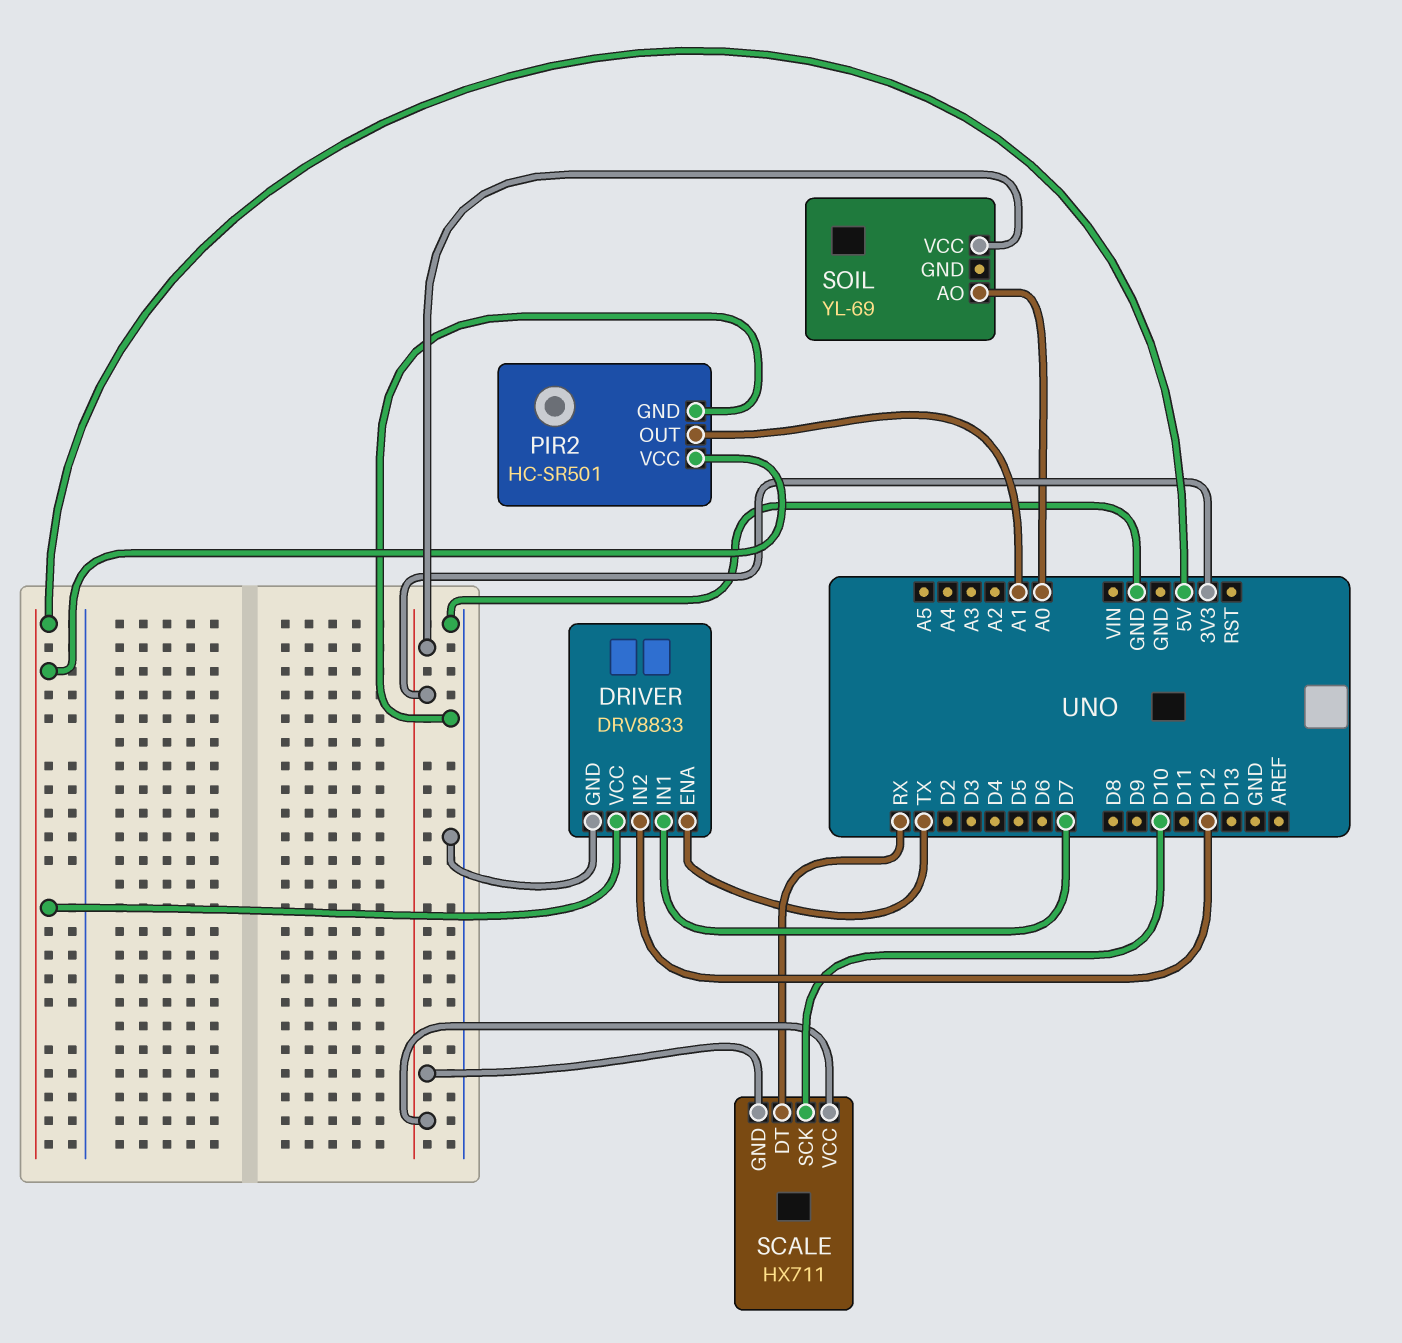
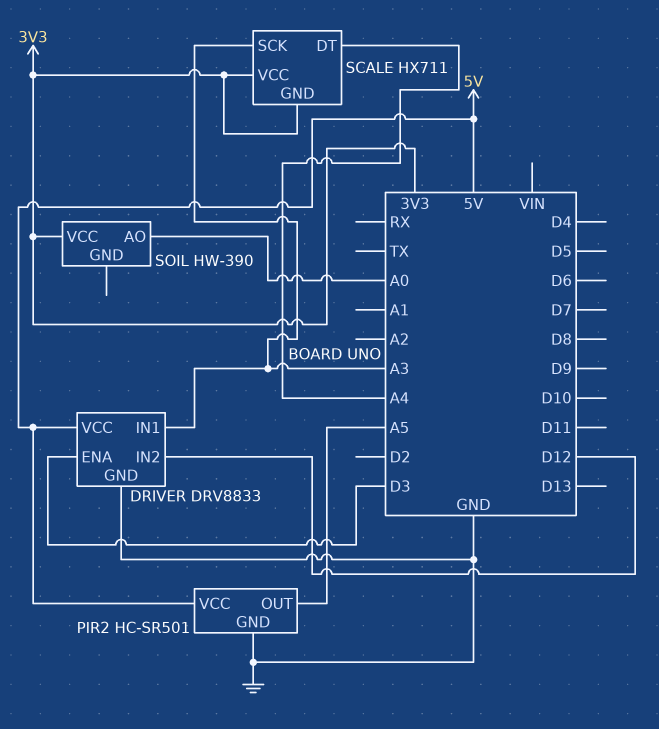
DRIVER pin ENA: TX -> D3
DRIVER pin IN1: D7 -> A3
PIR2 pin OUT: A1 -> A5
SCALE pin DT: RX -> A4
SCALE pin SCK: D10 -> A3
SOIL: YL-69 -> HW-390

